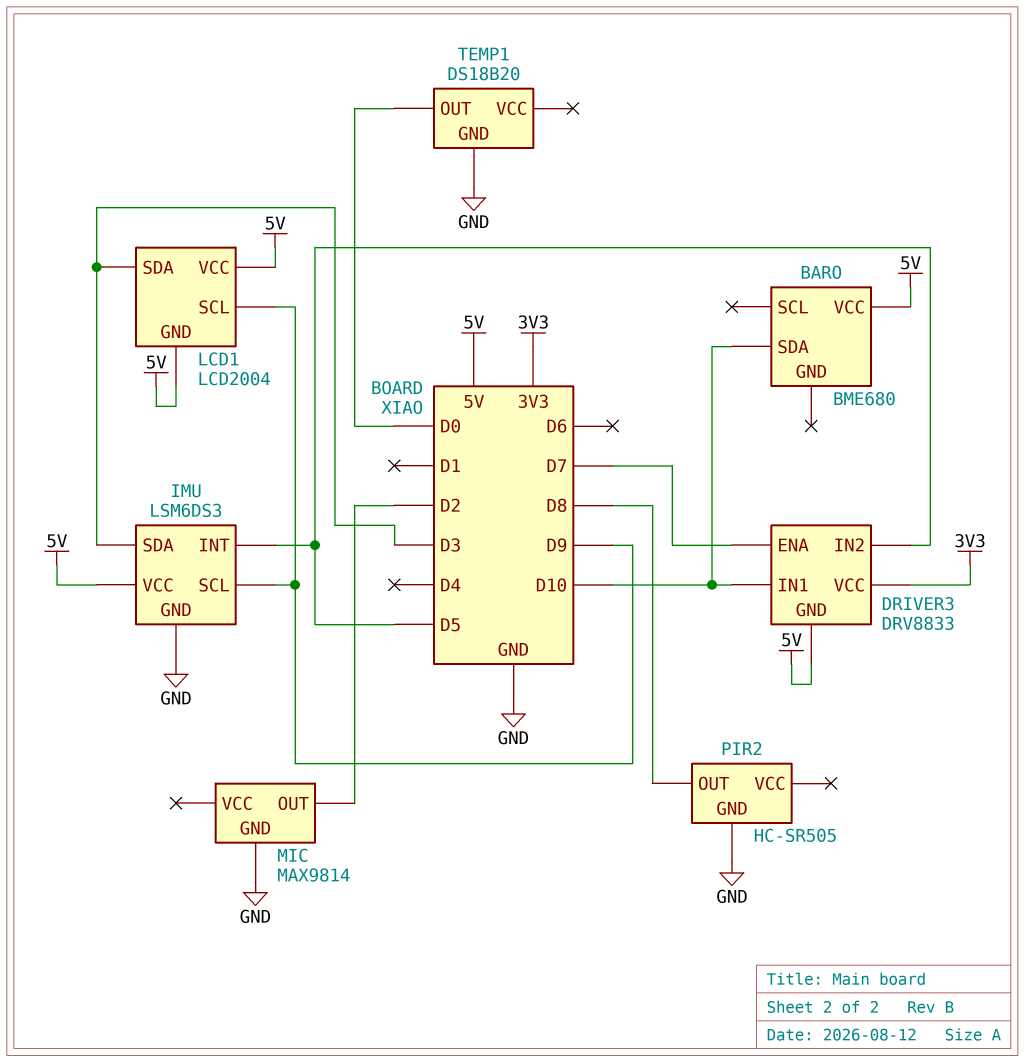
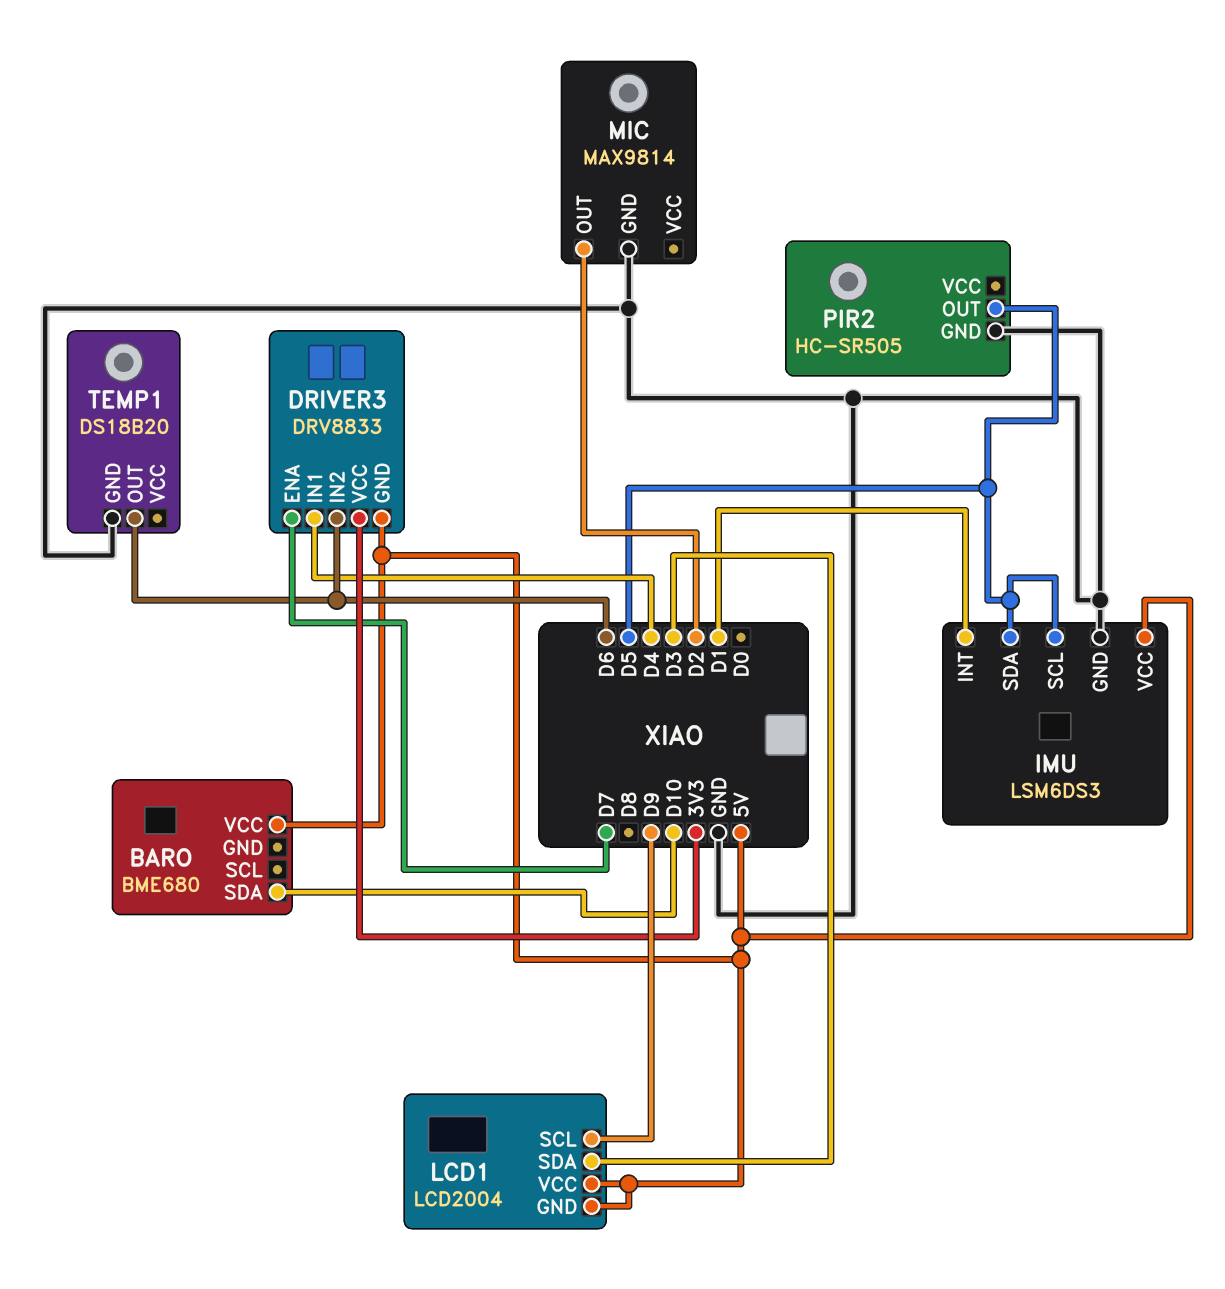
DRIVER3 pin IN1: D10 -> D4
DRIVER3 pin IN2: D5 -> D6
IMU pin INT: D5 -> D1
IMU pin SCL: D9 -> D5
IMU pin SDA: D3 -> D5
PIR2 pin OUT: D8 -> D5
TEMP1 pin OUT: D0 -> D6

